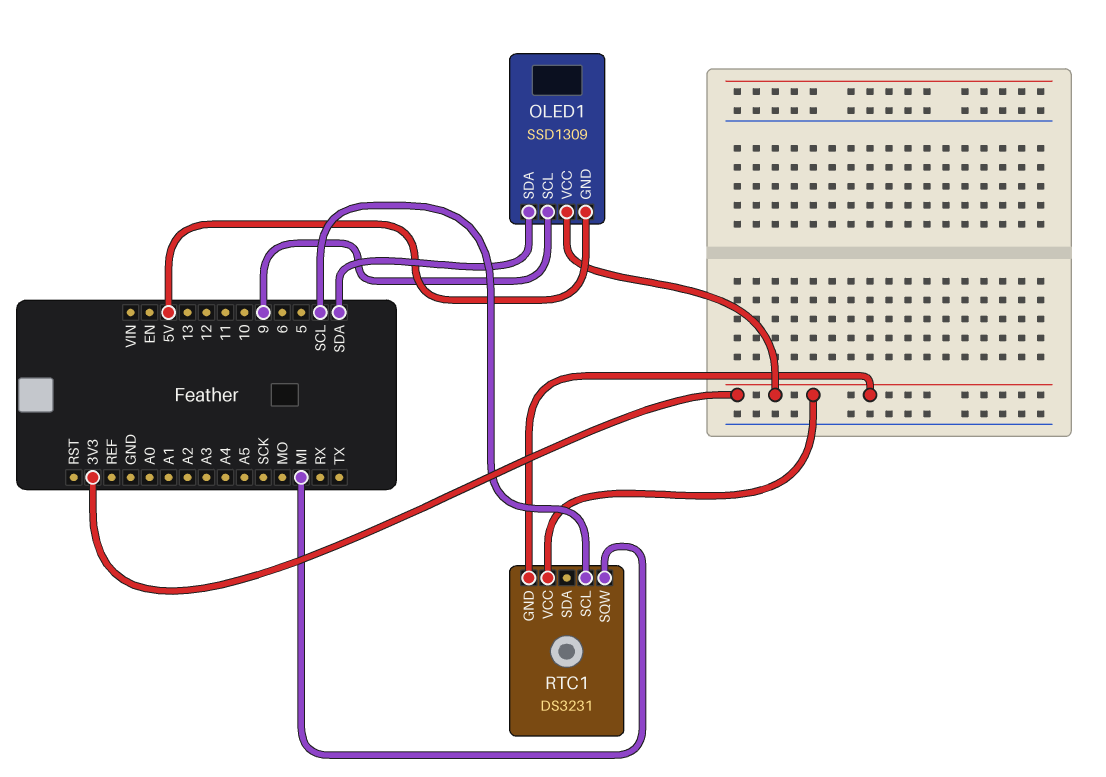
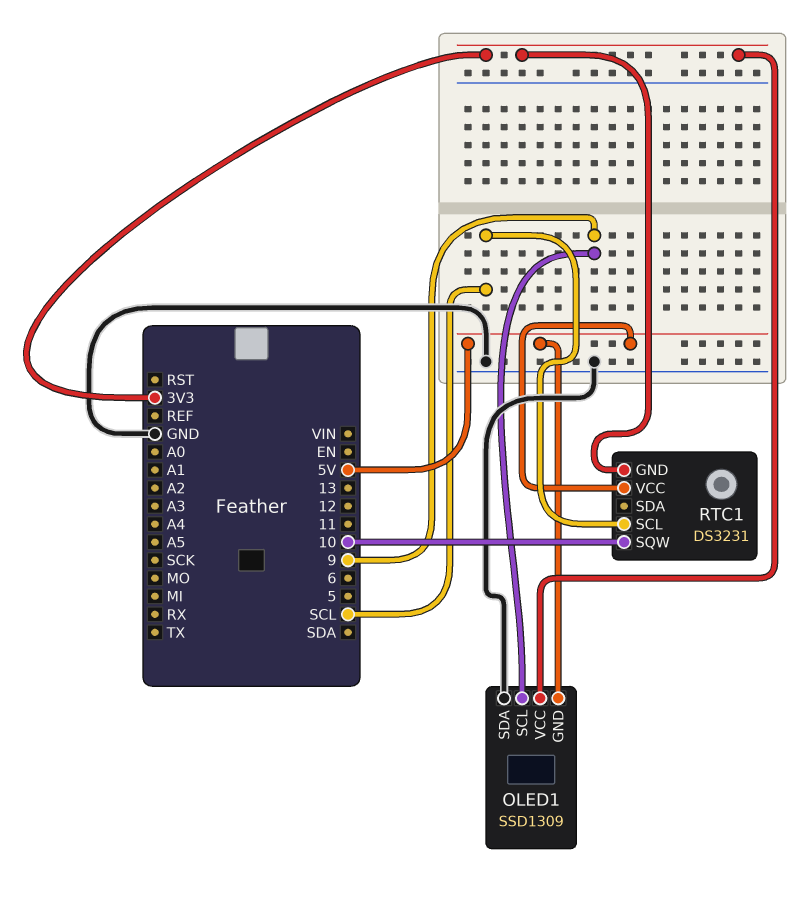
OLED1 pin SDA: SDA -> GND
RTC1 pin SQW: MI -> 10
RTC1 pin VCC: 3V3 -> 5V

